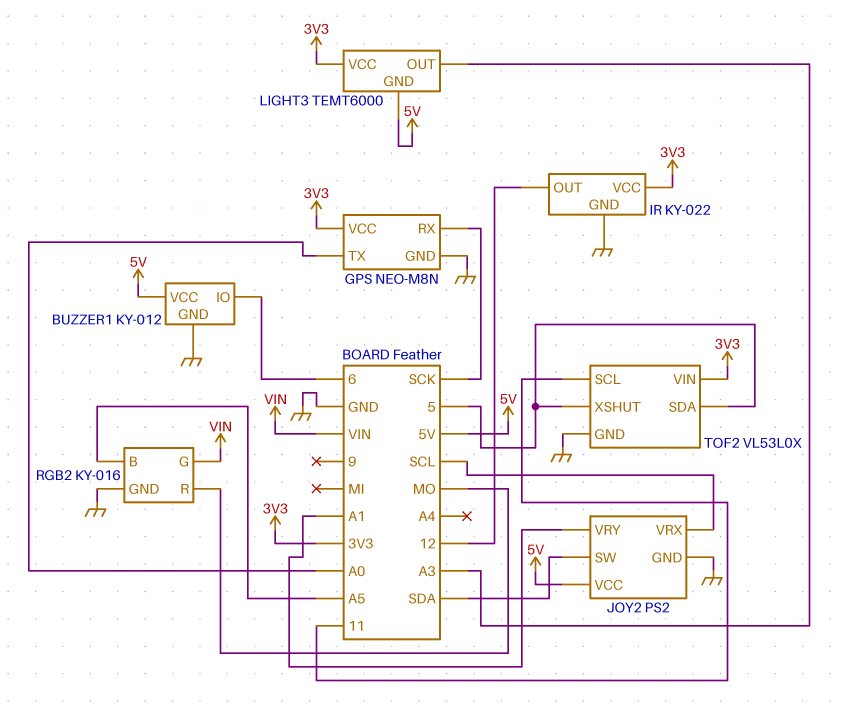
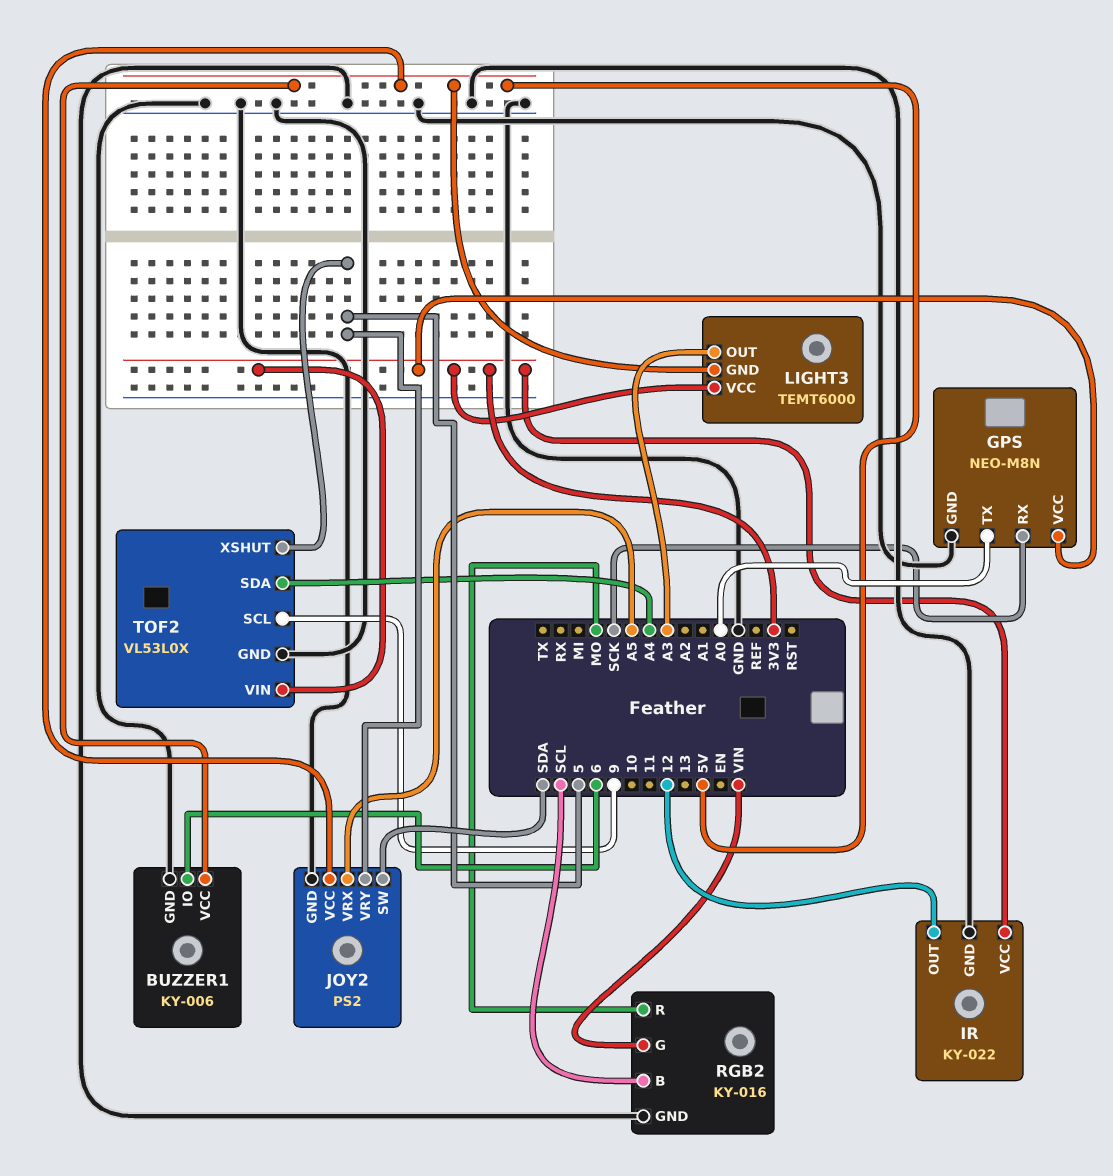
BUZZER1: KY-012 -> KY-006
JOY2 pin VRX: SCL -> A5
JOY2 pin VRY: A1 -> 5
RGB2 pin B: A5 -> SCL
TOF2 pin SCL: 11 -> 9
TOF2 pin SDA: 5 -> A4

